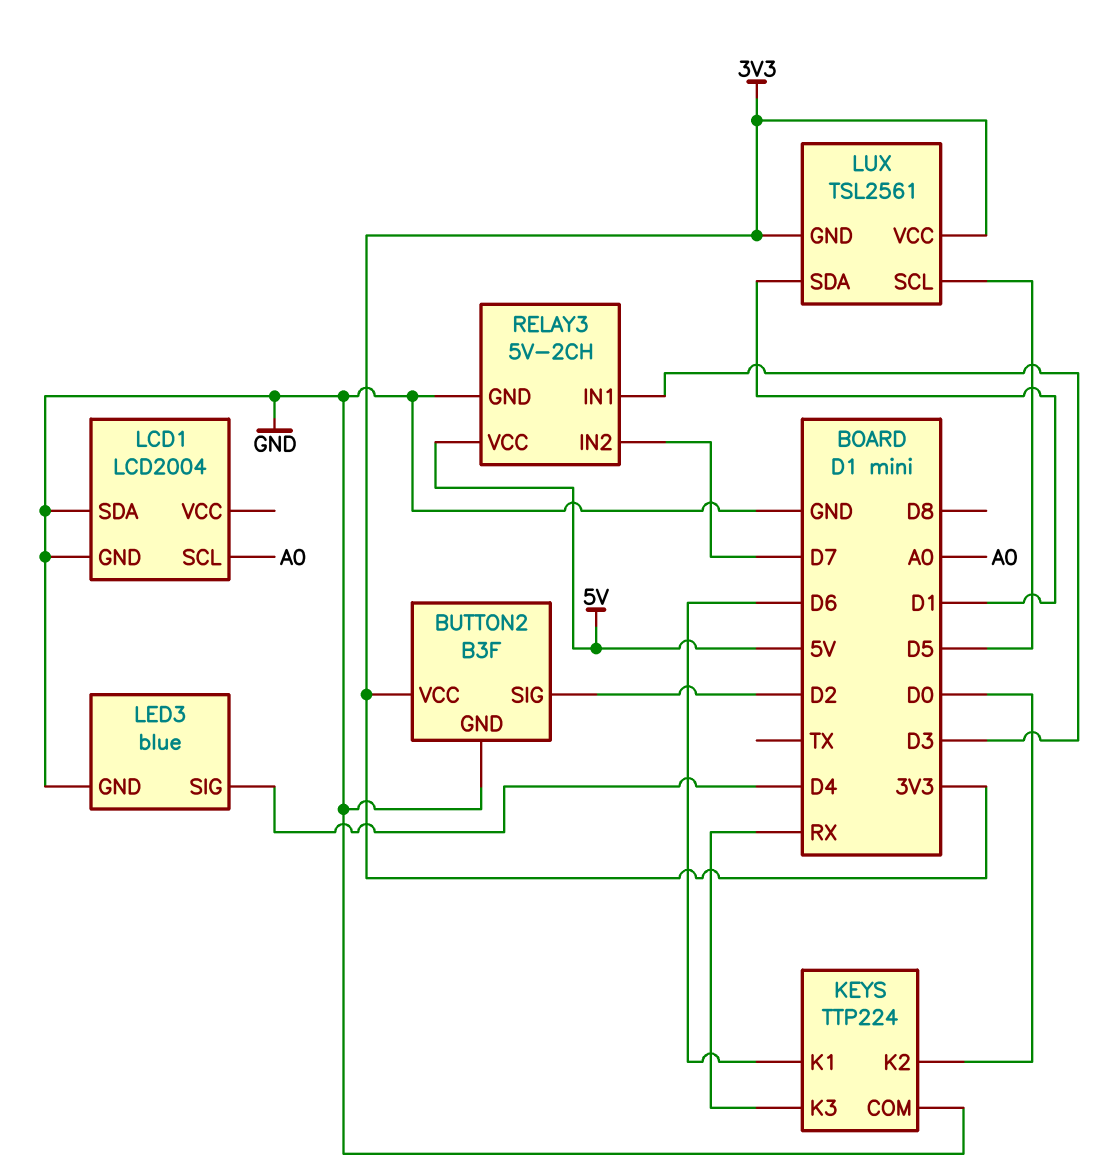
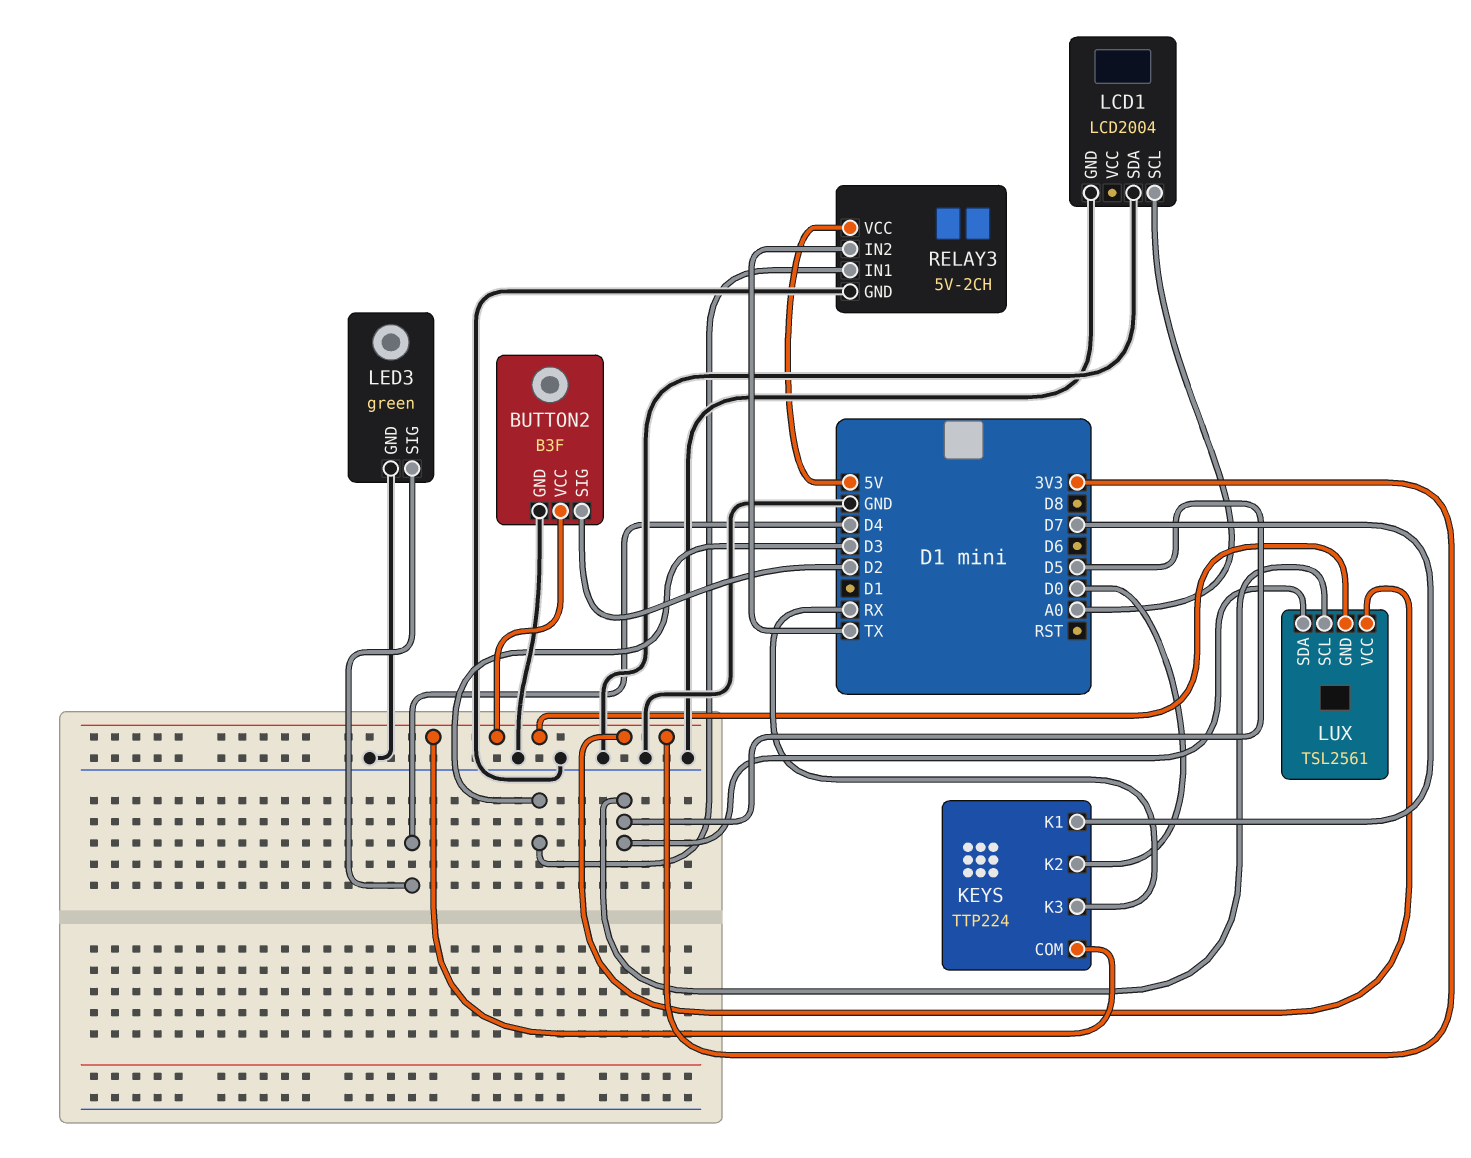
KEYS pin COM: GND -> 3V3
KEYS pin K1: D6 -> D7
LED3: blue -> green
LUX pin SDA: D1 -> D5
RELAY3 pin IN2: D7 -> TX

